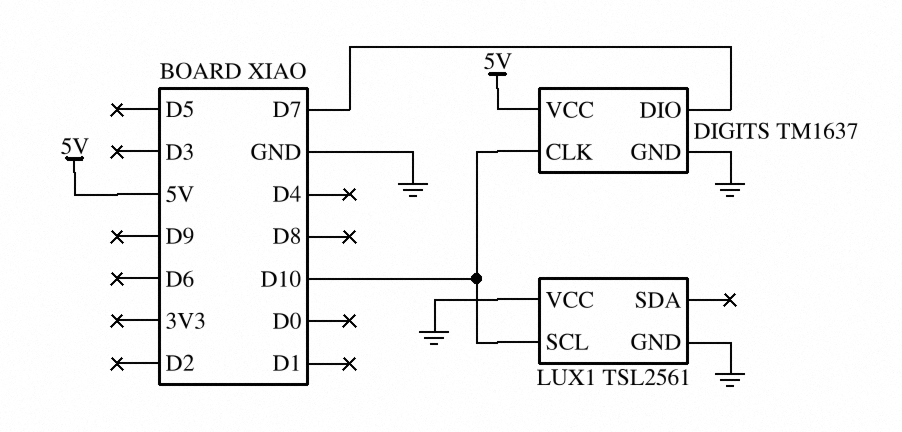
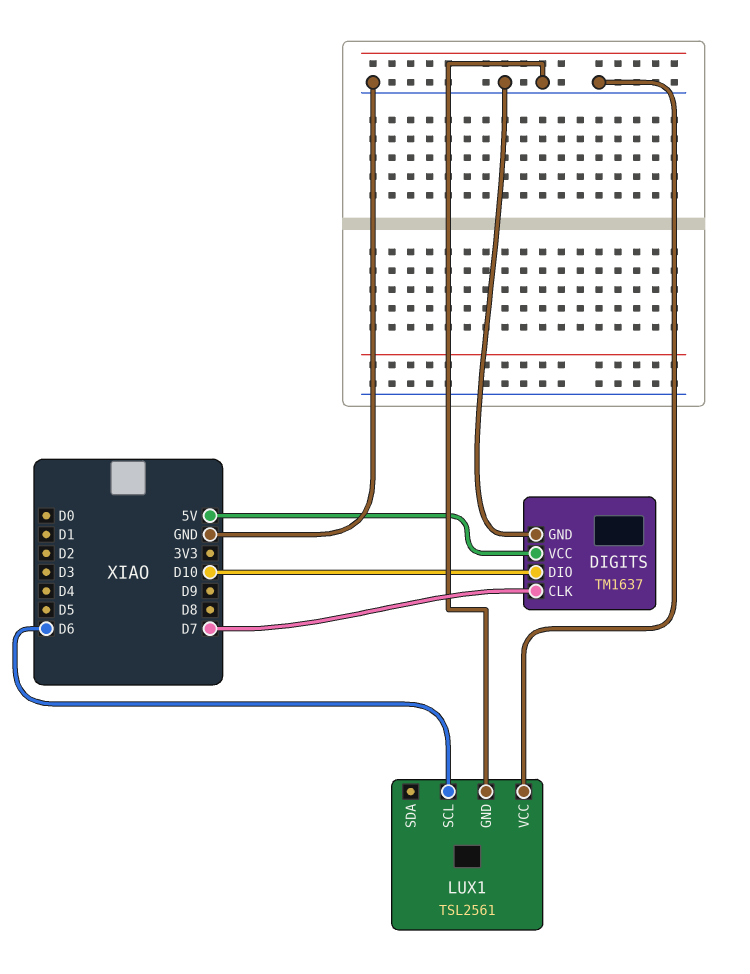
DIGITS pin CLK: D10 -> D7
DIGITS pin DIO: D7 -> D10
LUX1 pin SCL: D10 -> D6

